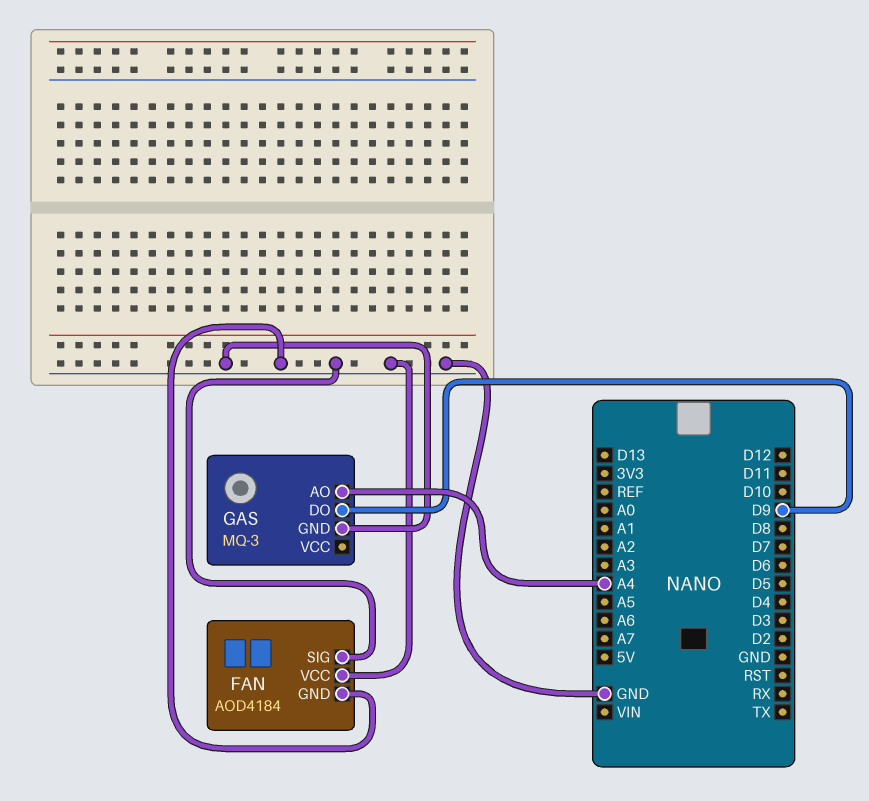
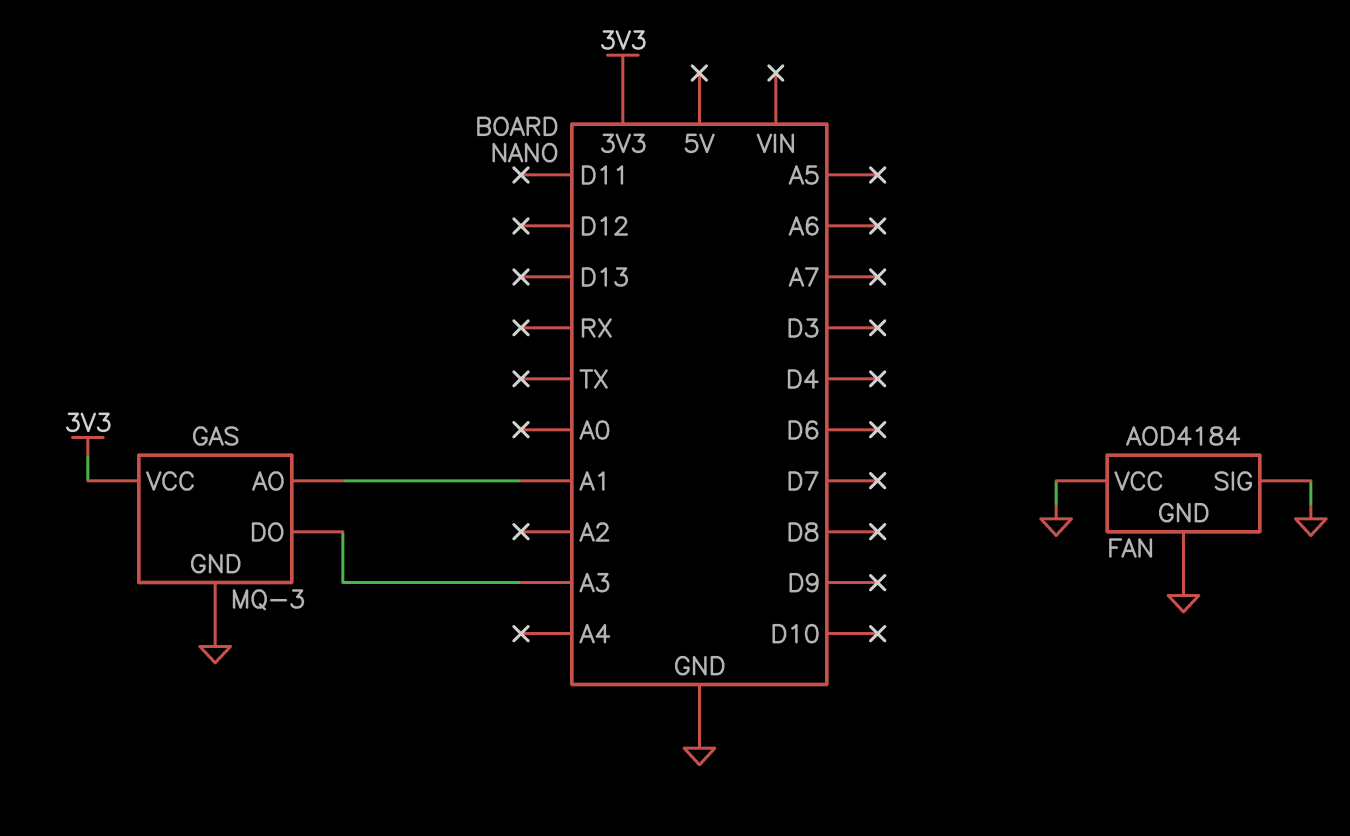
GAS pin AO: A4 -> A1
GAS pin DO: D9 -> A3
GAS pin VCC: none -> 3V3

